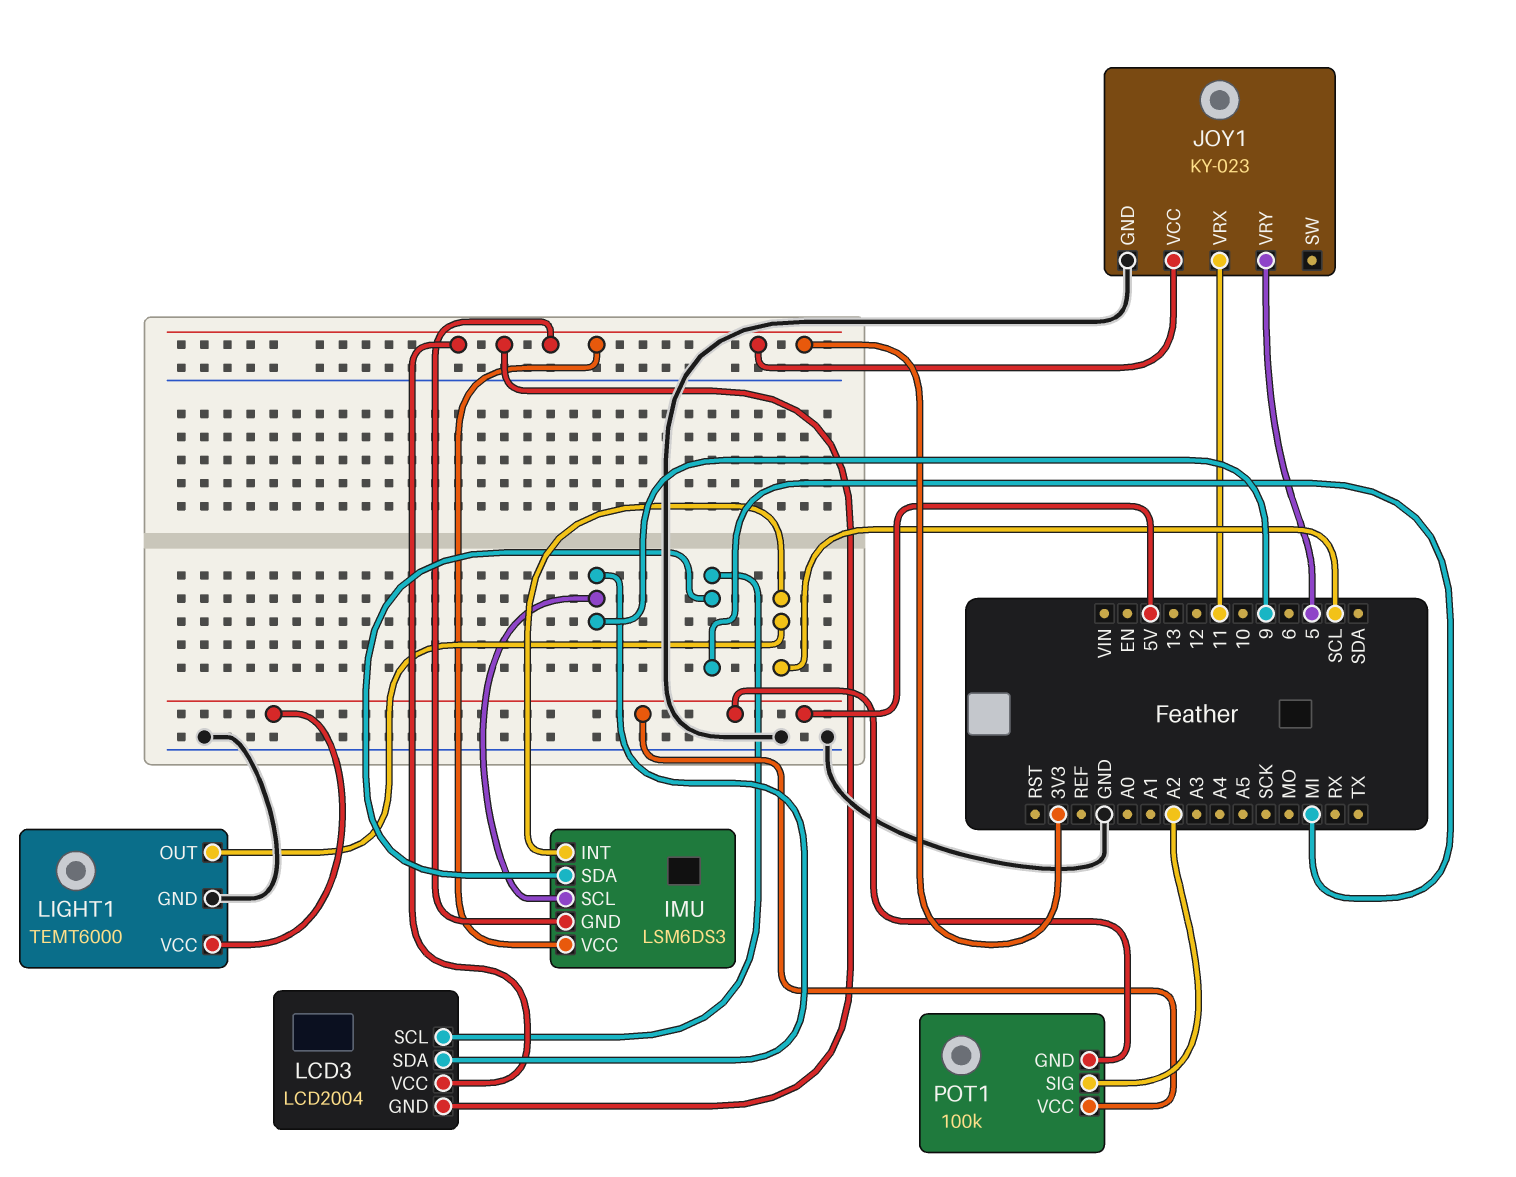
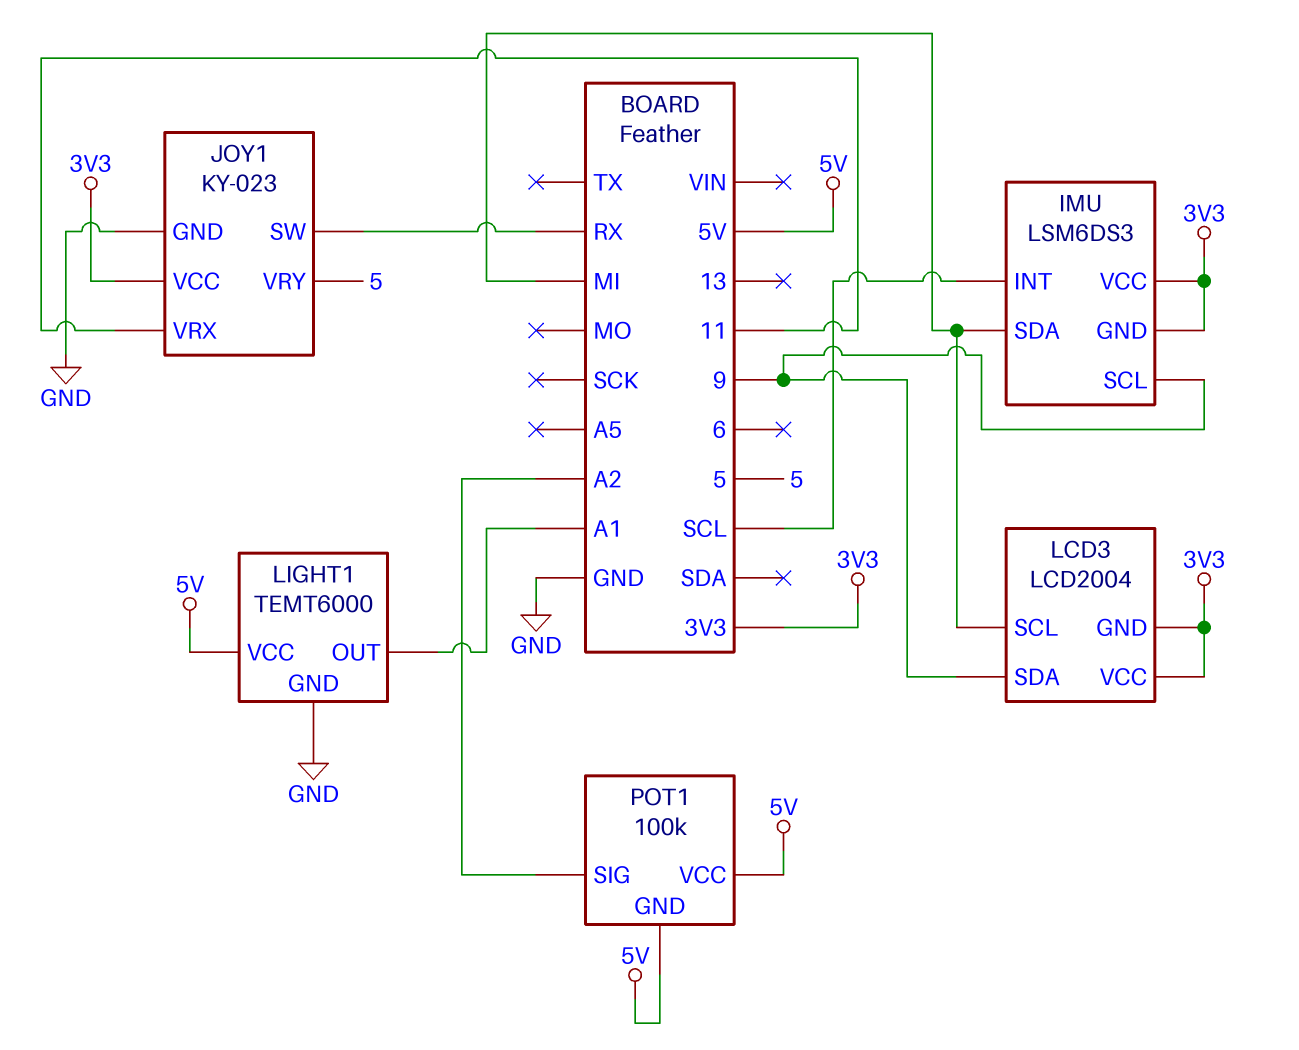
JOY1 pin SW: none -> RX
LIGHT1 pin OUT: SCL -> A1

